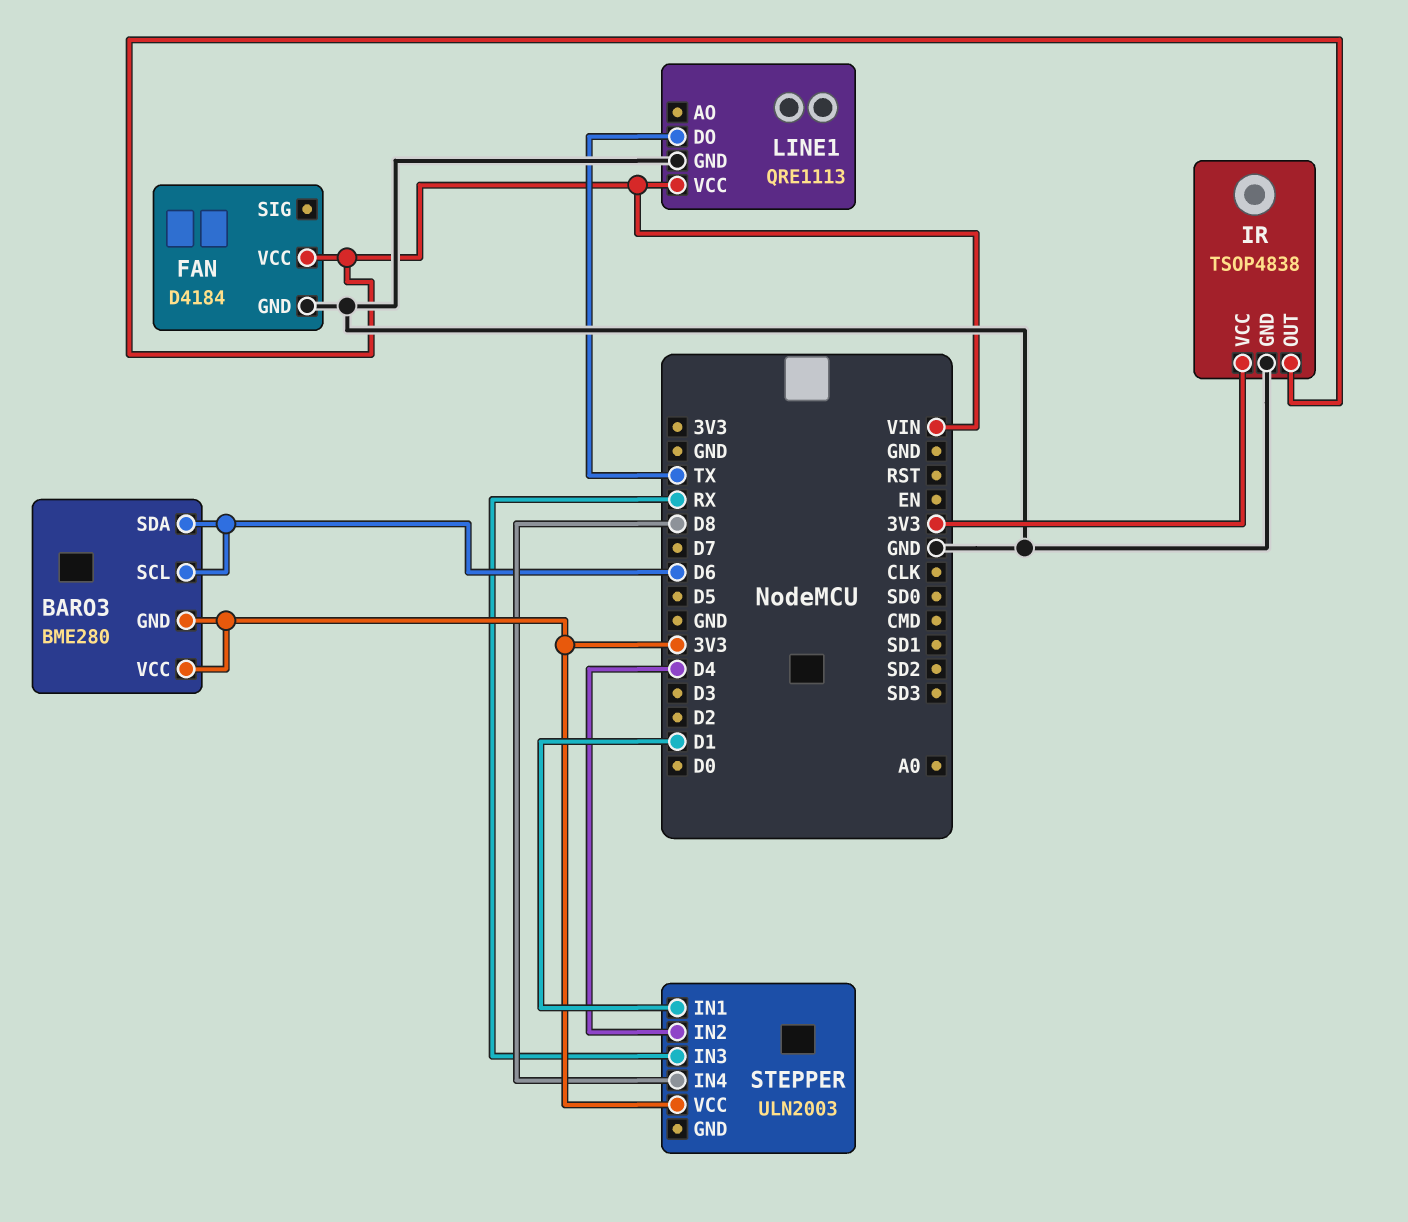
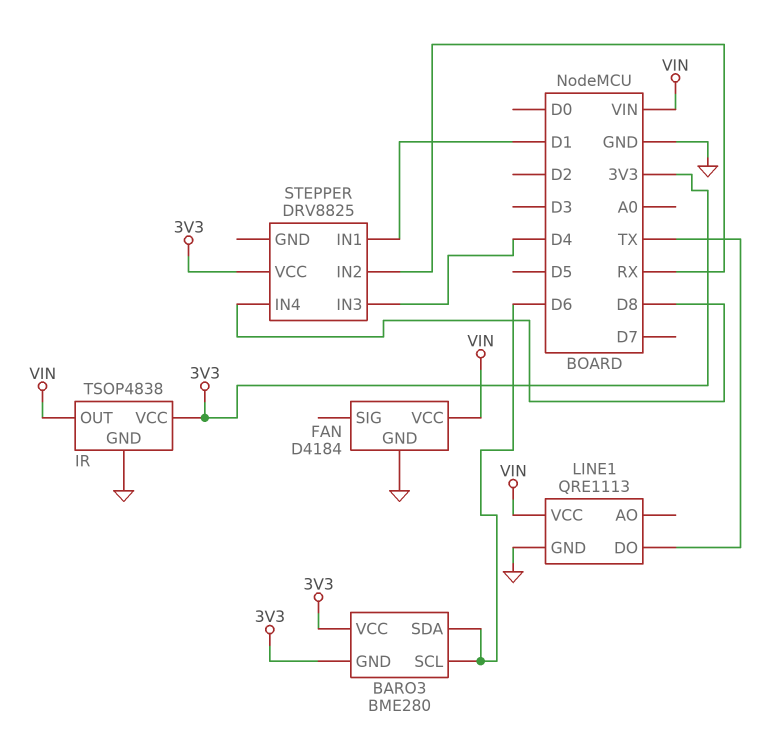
STEPPER: ULN2003 -> DRV8825
STEPPER pin IN2: D4 -> RX
STEPPER pin IN3: RX -> D4

